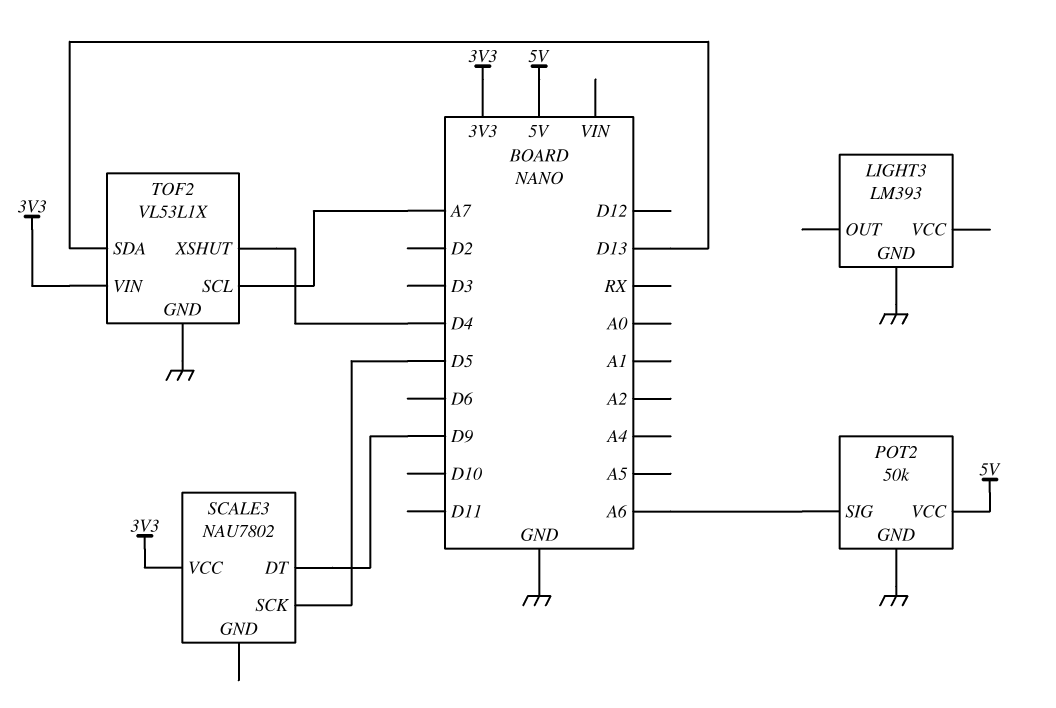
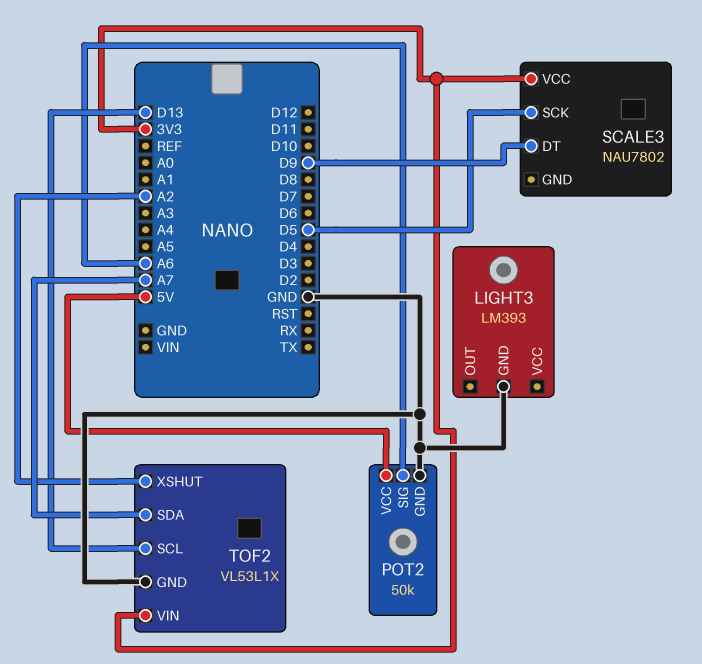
TOF2 pin SCL: A7 -> D13
TOF2 pin SDA: D13 -> A7
TOF2 pin XSHUT: D4 -> A2

